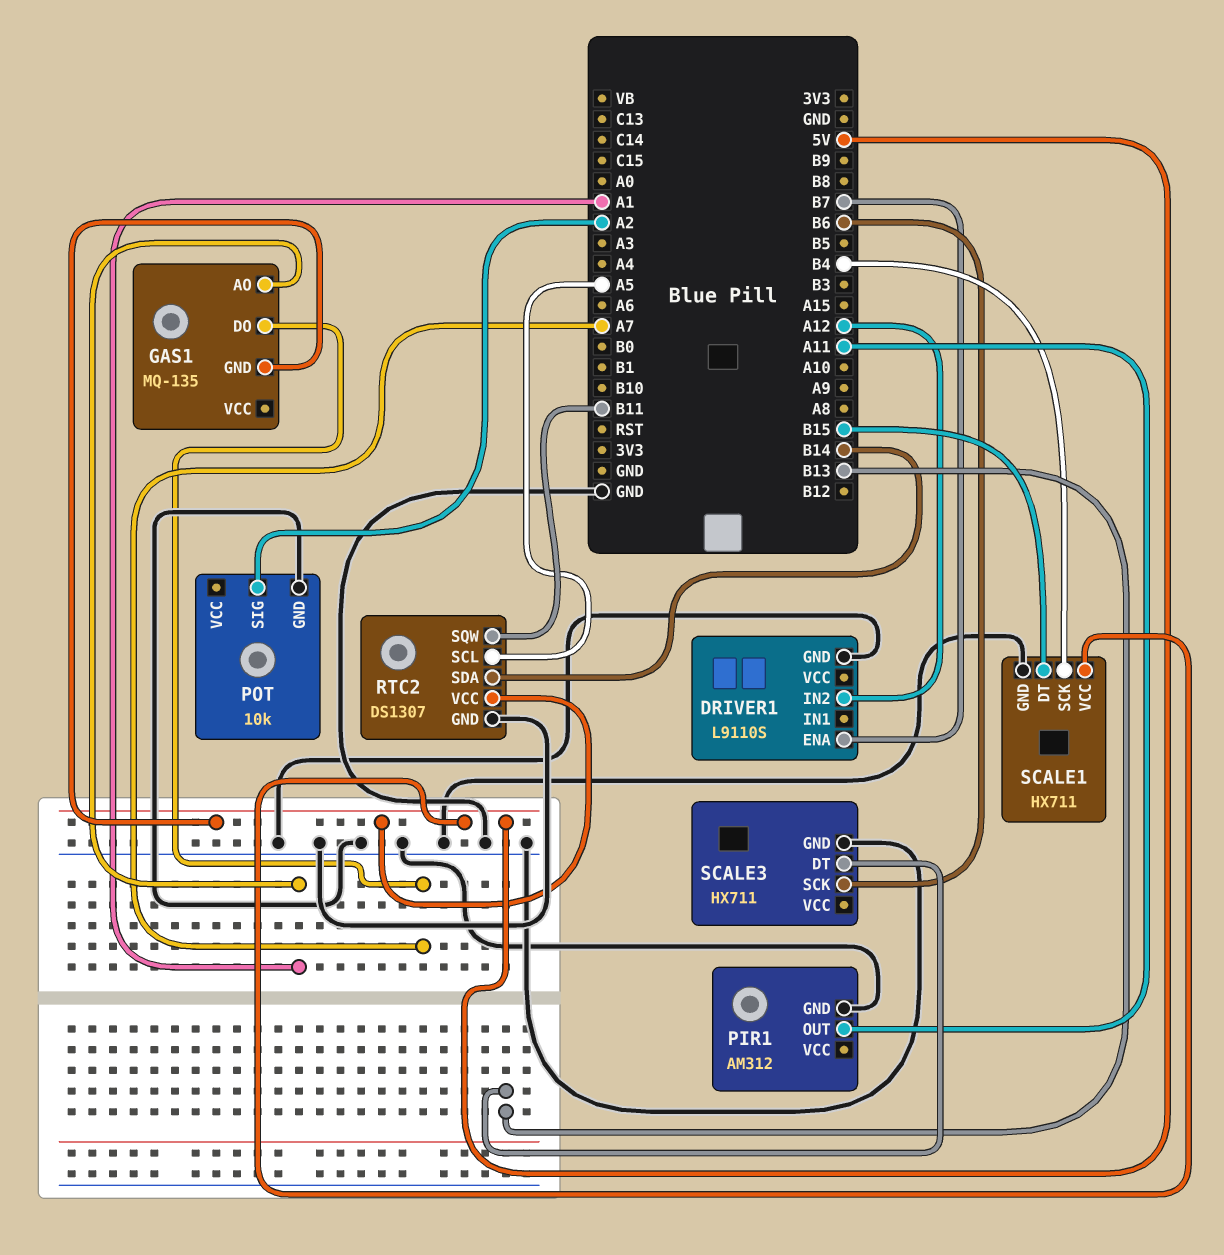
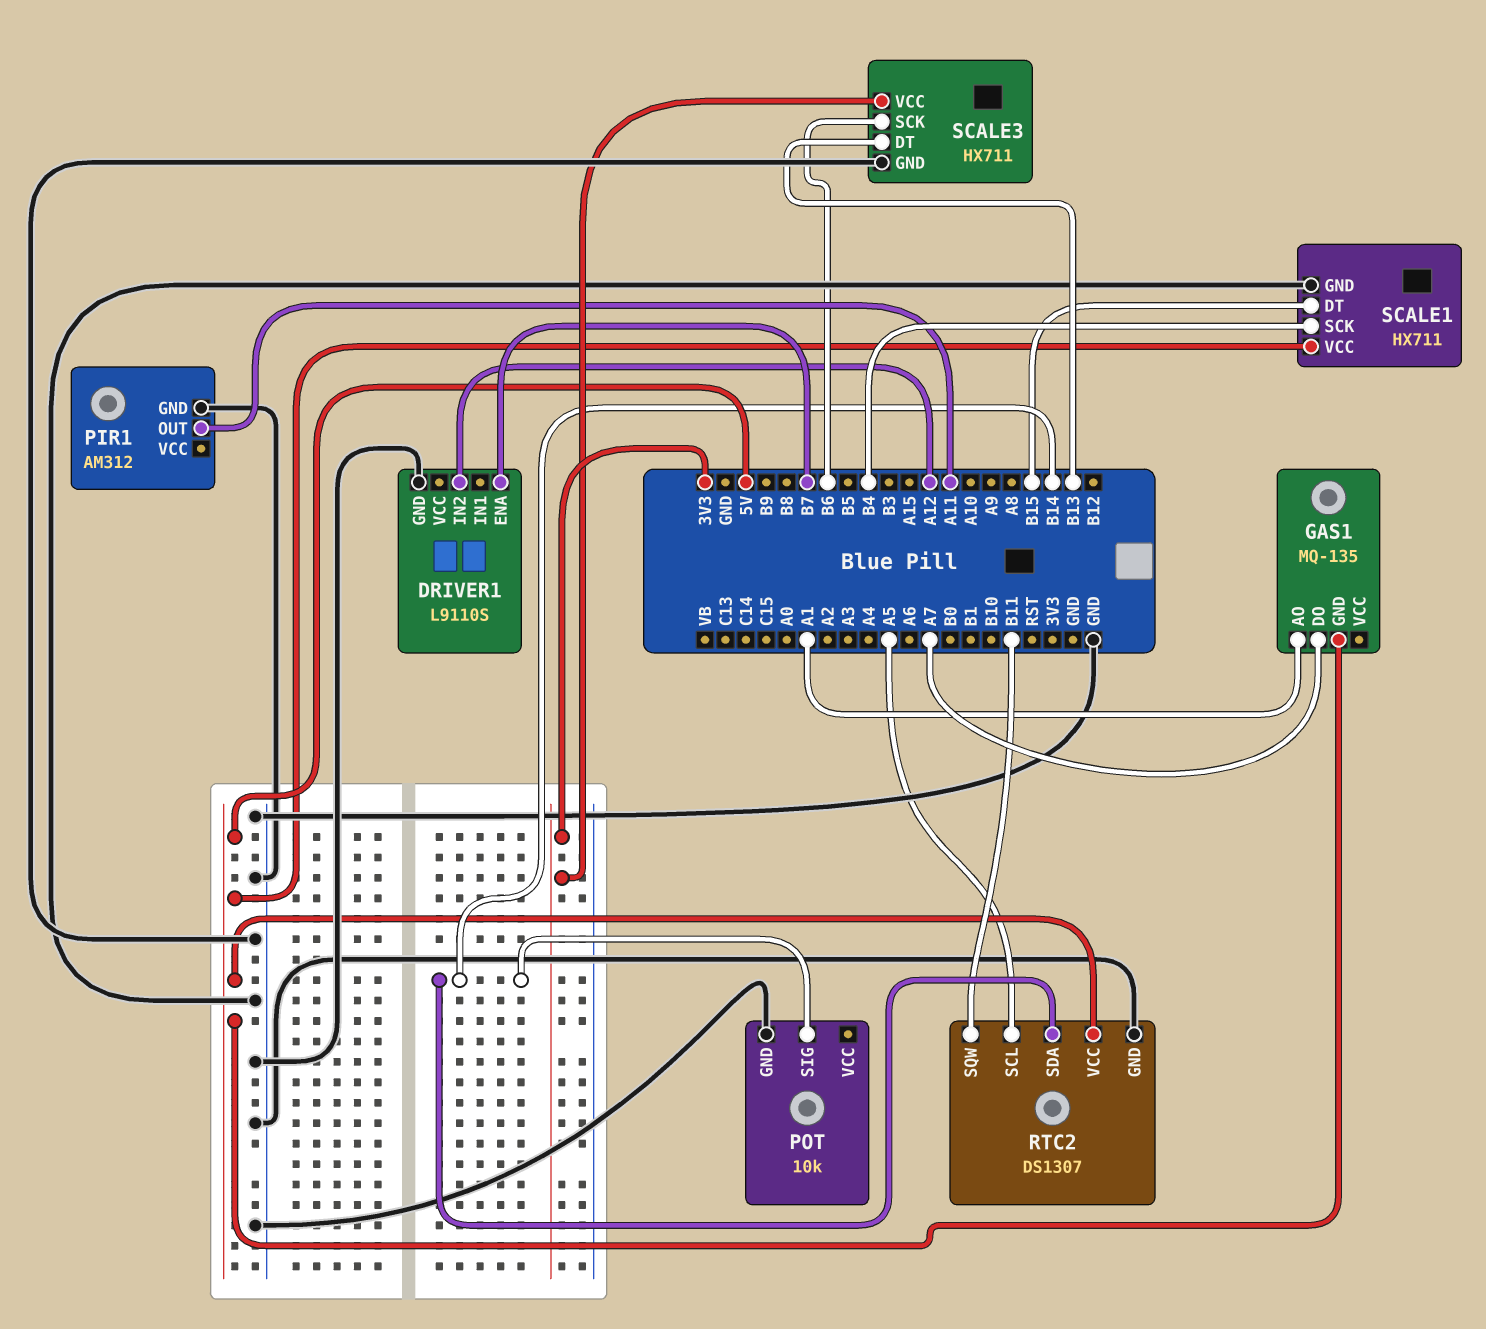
POT pin SIG: A2 -> B14
SCALE3 pin VCC: none -> 3V3

